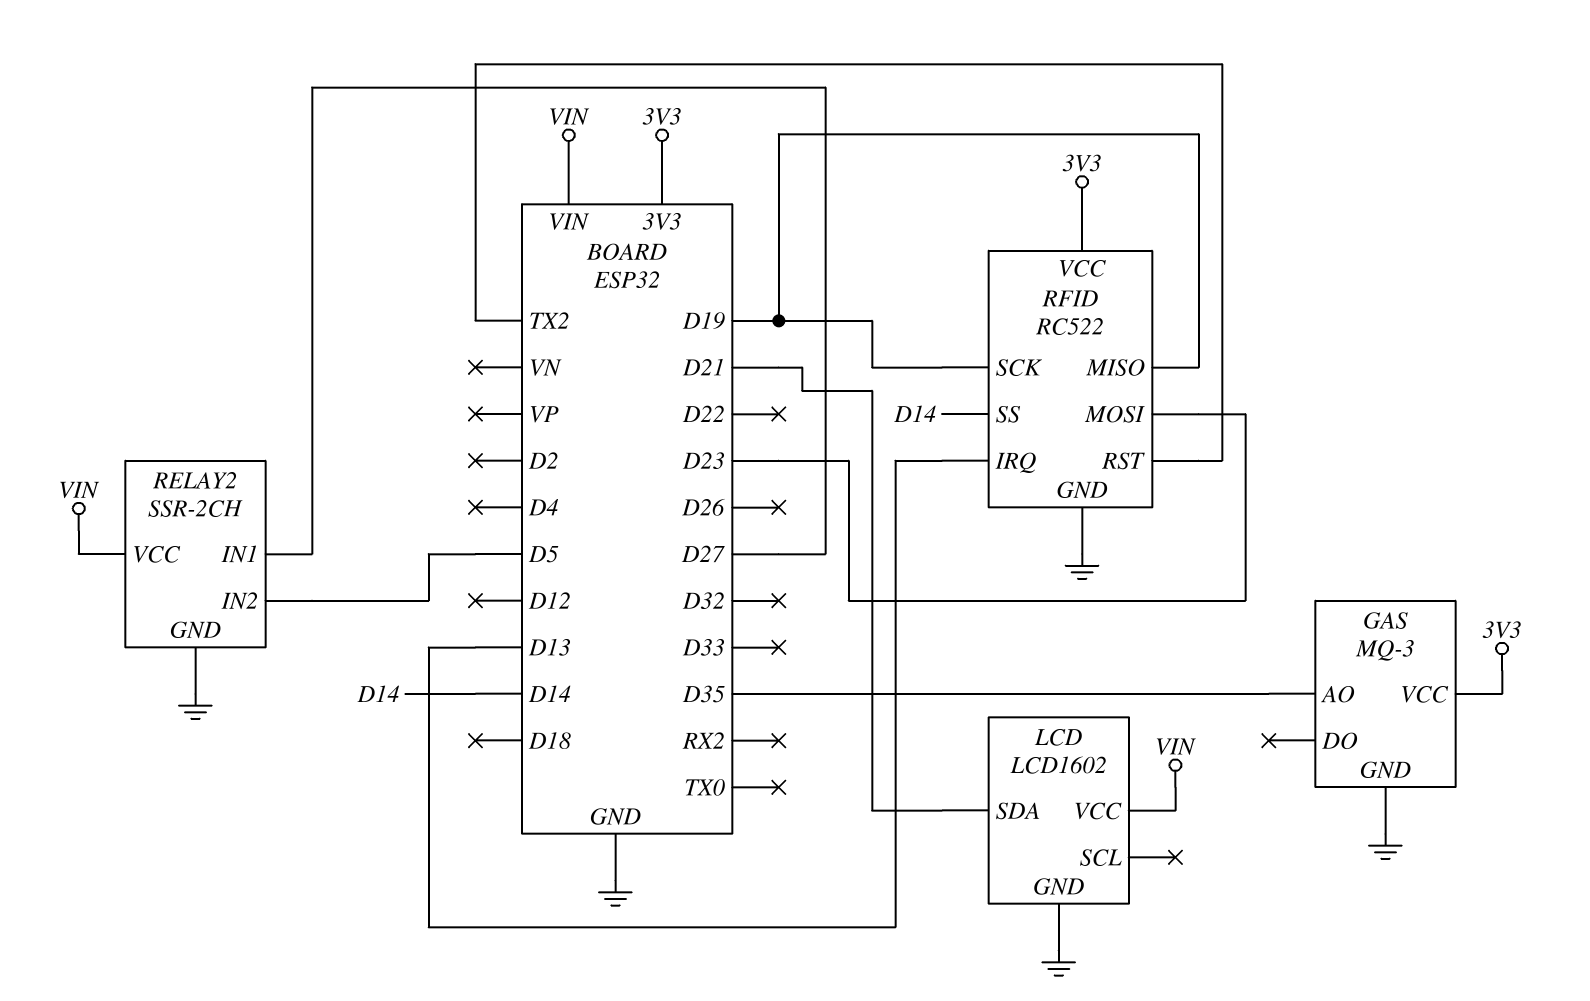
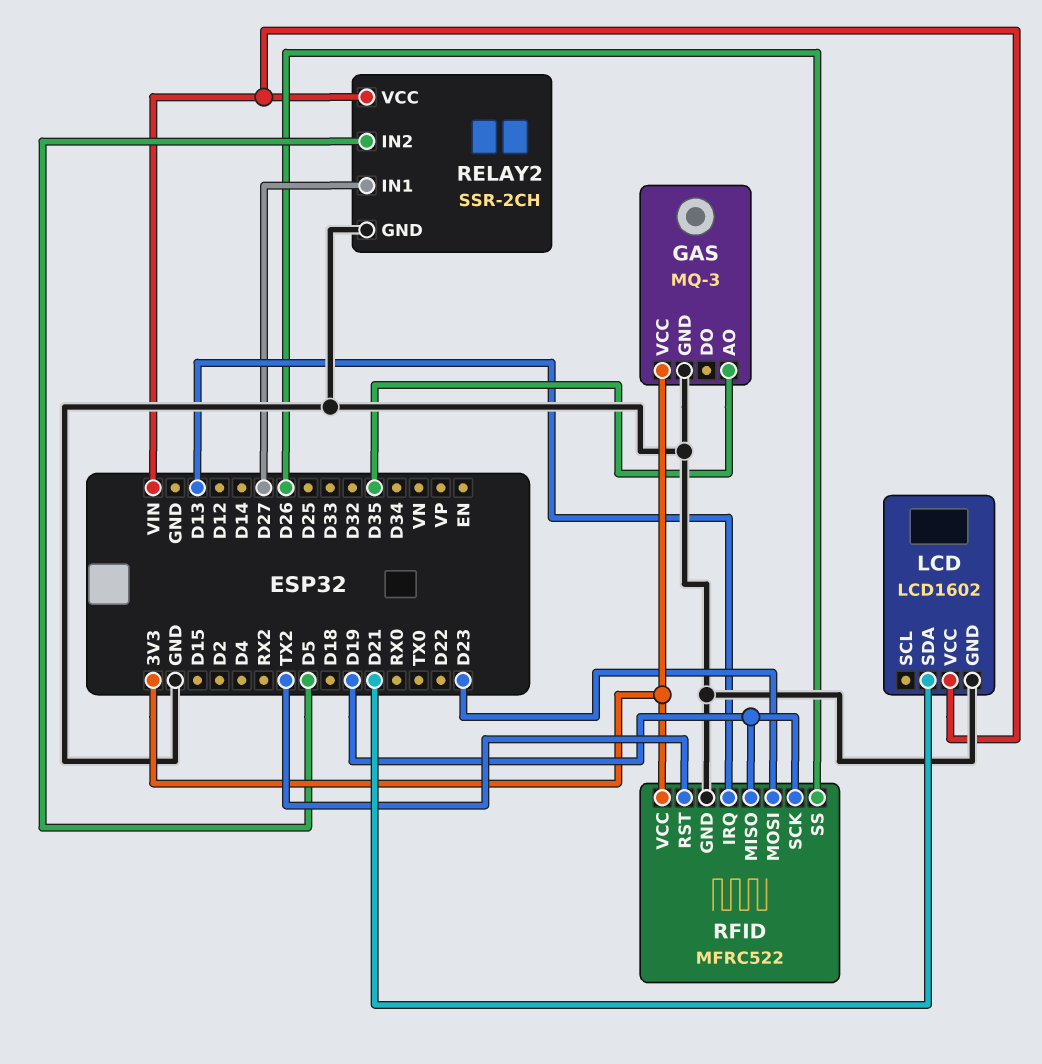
RFID: RC522 -> MFRC522
RFID pin SS: D14 -> D26

